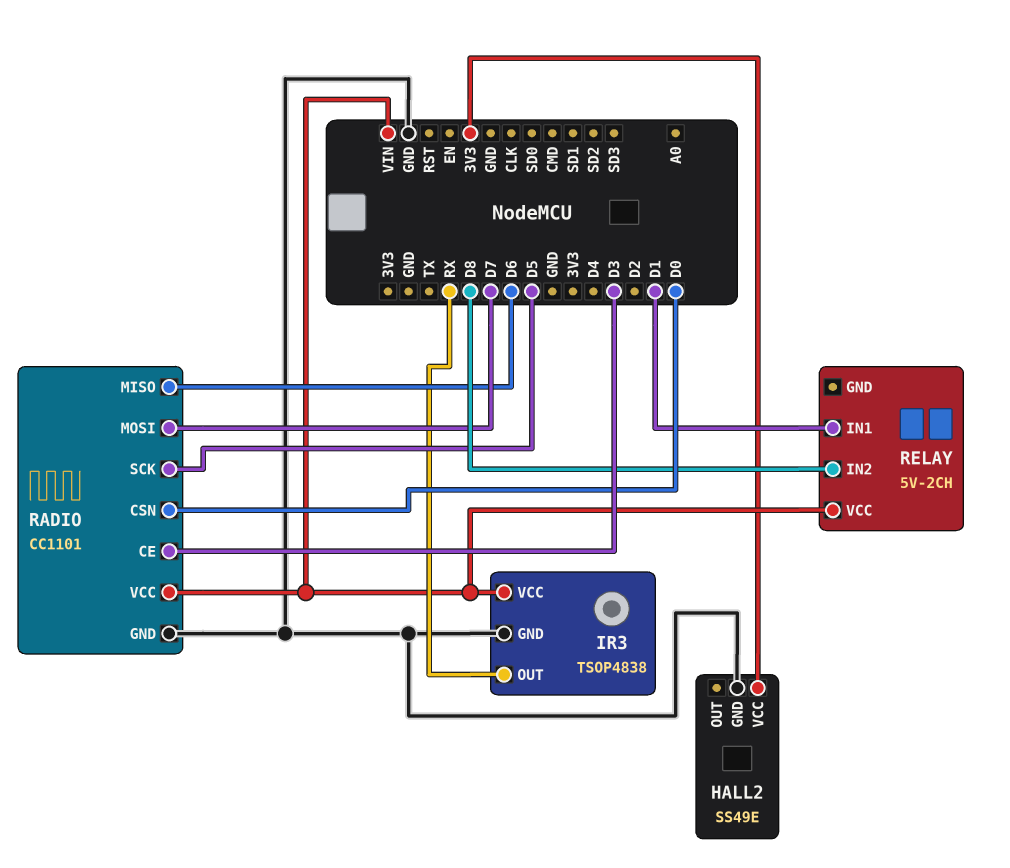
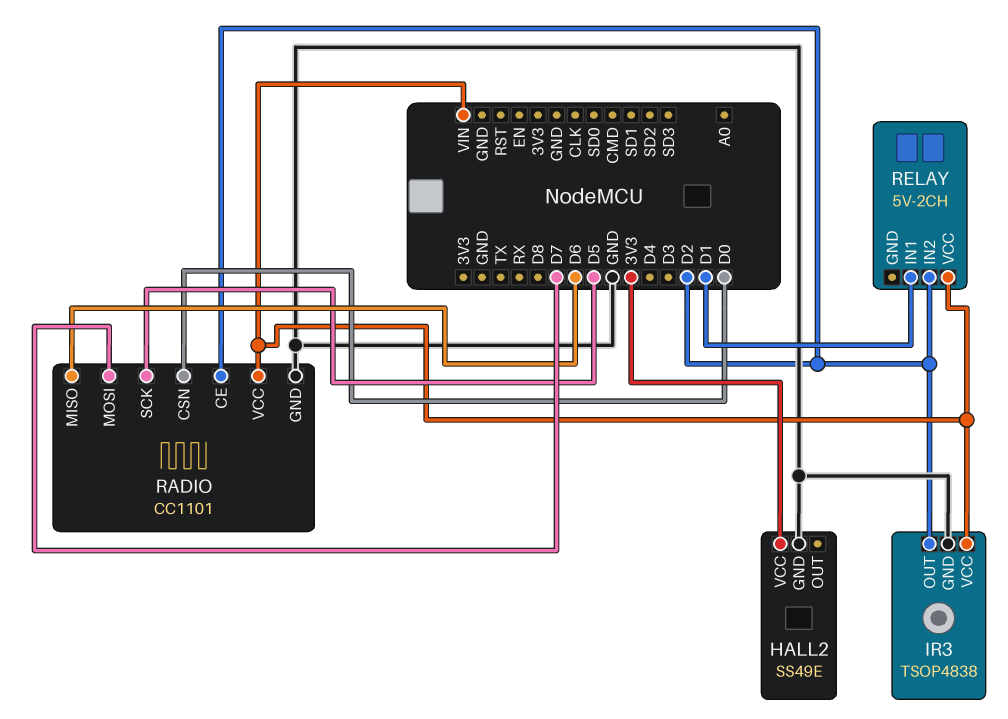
IR3 pin OUT: RX -> D2
RADIO pin CE: D3 -> D2
RELAY pin IN2: D8 -> D2

